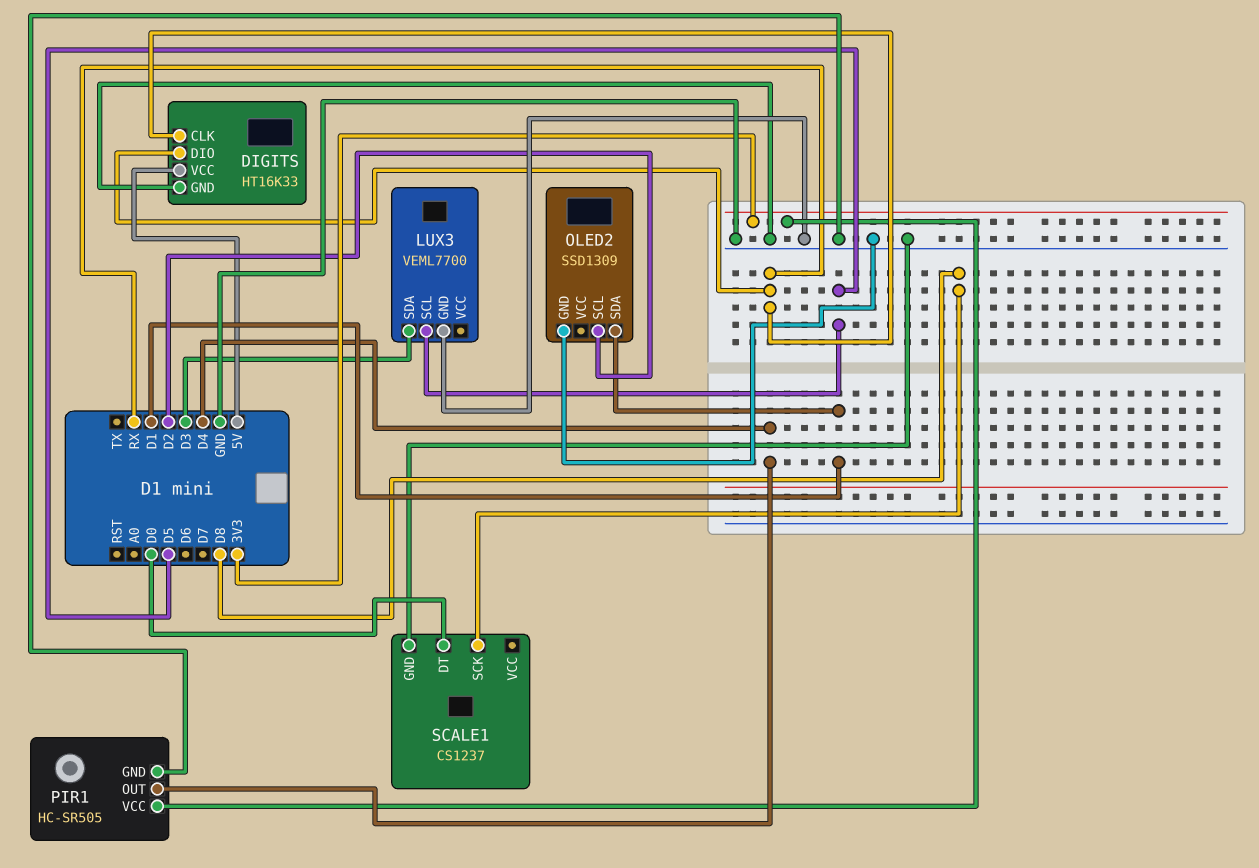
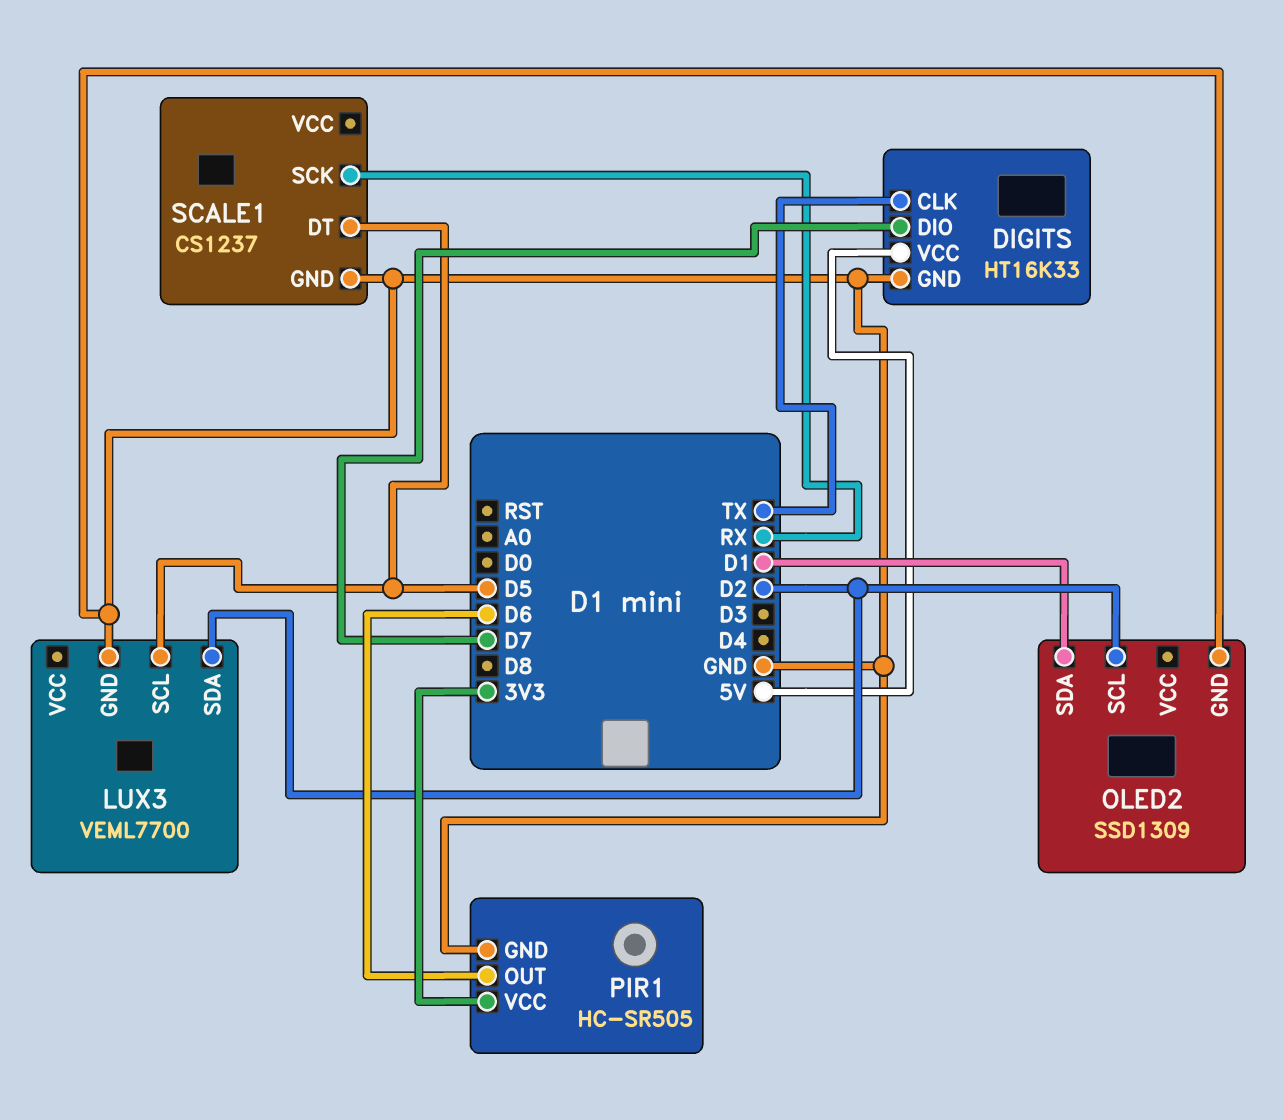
DIGITS pin CLK: RX -> TX
DIGITS pin DIO: RX -> D7
LUX3 pin SDA: D3 -> D2
PIR1 pin OUT: D4 -> D6
SCALE1 pin DT: D0 -> D5
SCALE1 pin SCK: D8 -> RX

